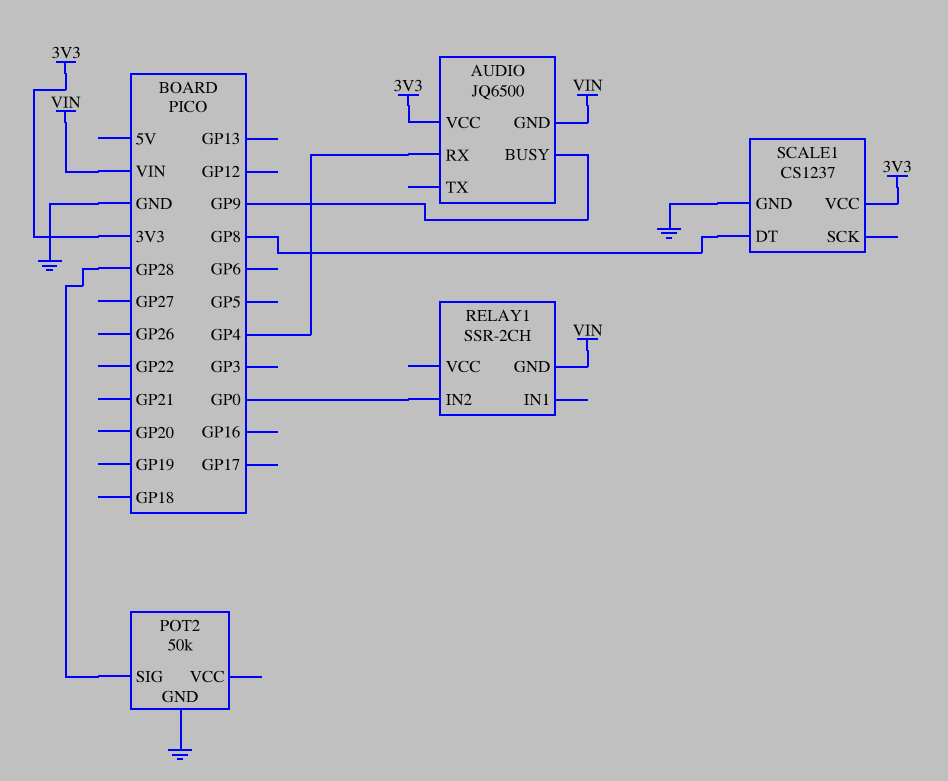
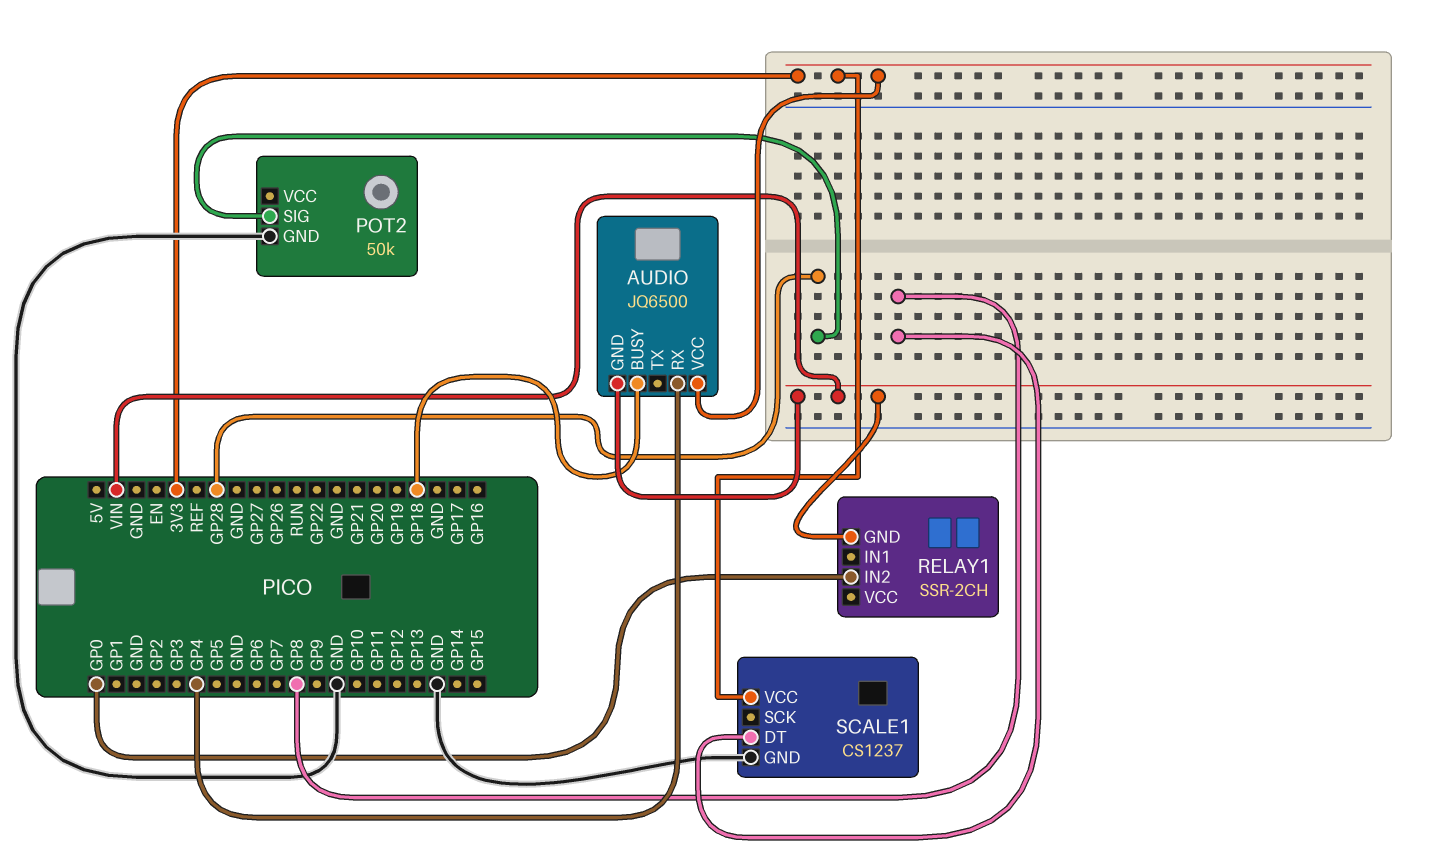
AUDIO pin BUSY: GP9 -> GP18

